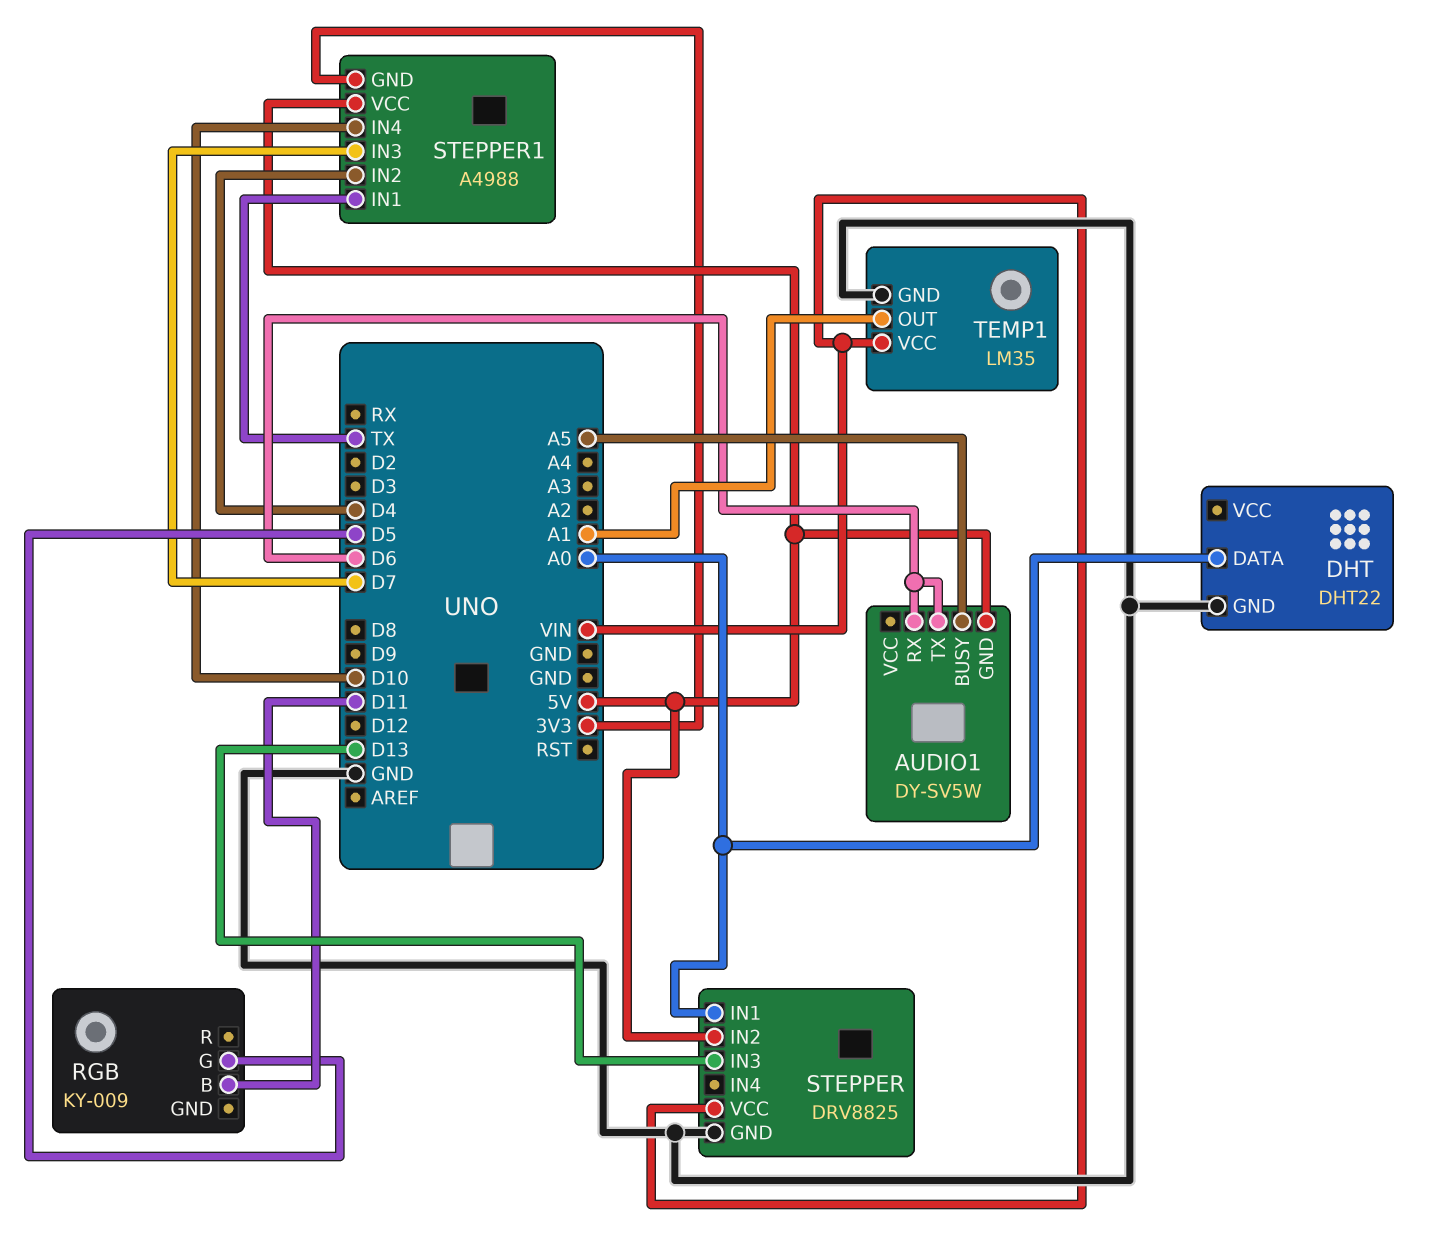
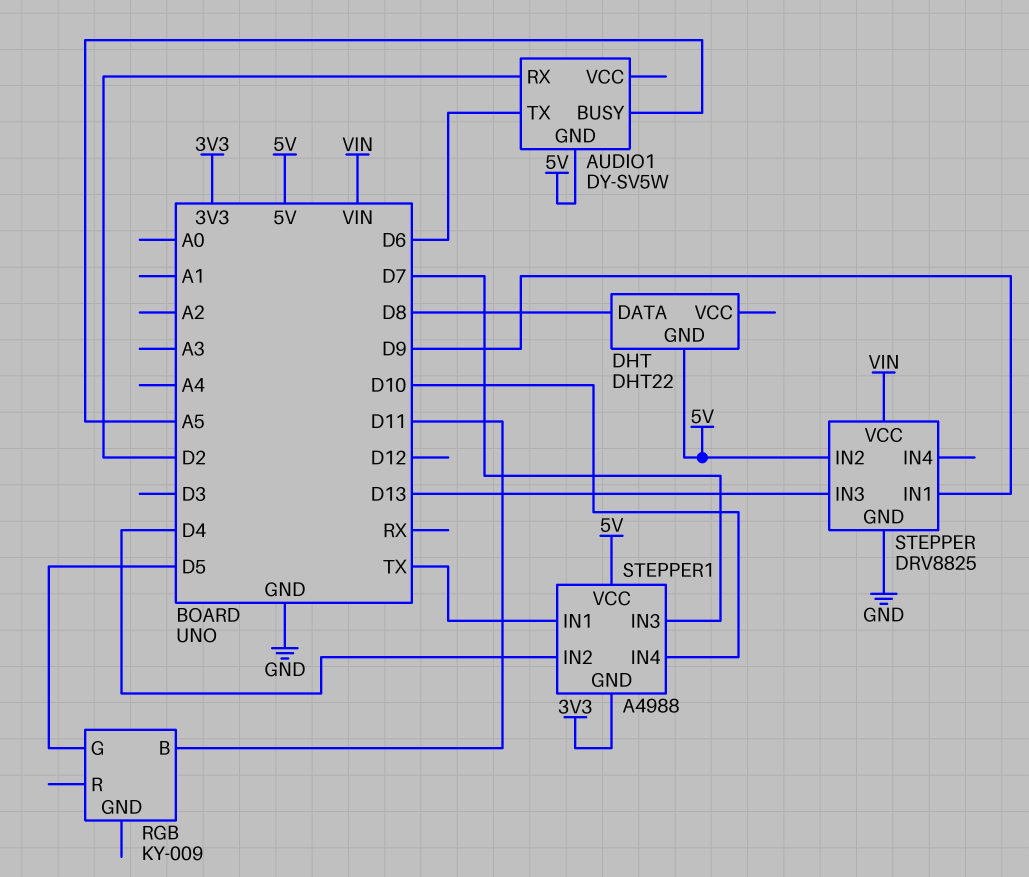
AUDIO1 pin RX: D6 -> D2
DHT pin DATA: A0 -> D8
DHT pin GND: GND -> 5V
STEPPER pin IN1: A0 -> D9
TEMP1: LM35 -> none
TEMP1 pin GND: GND -> none
TEMP1 pin OUT: A1 -> none
TEMP1 pin VCC: VIN -> none

